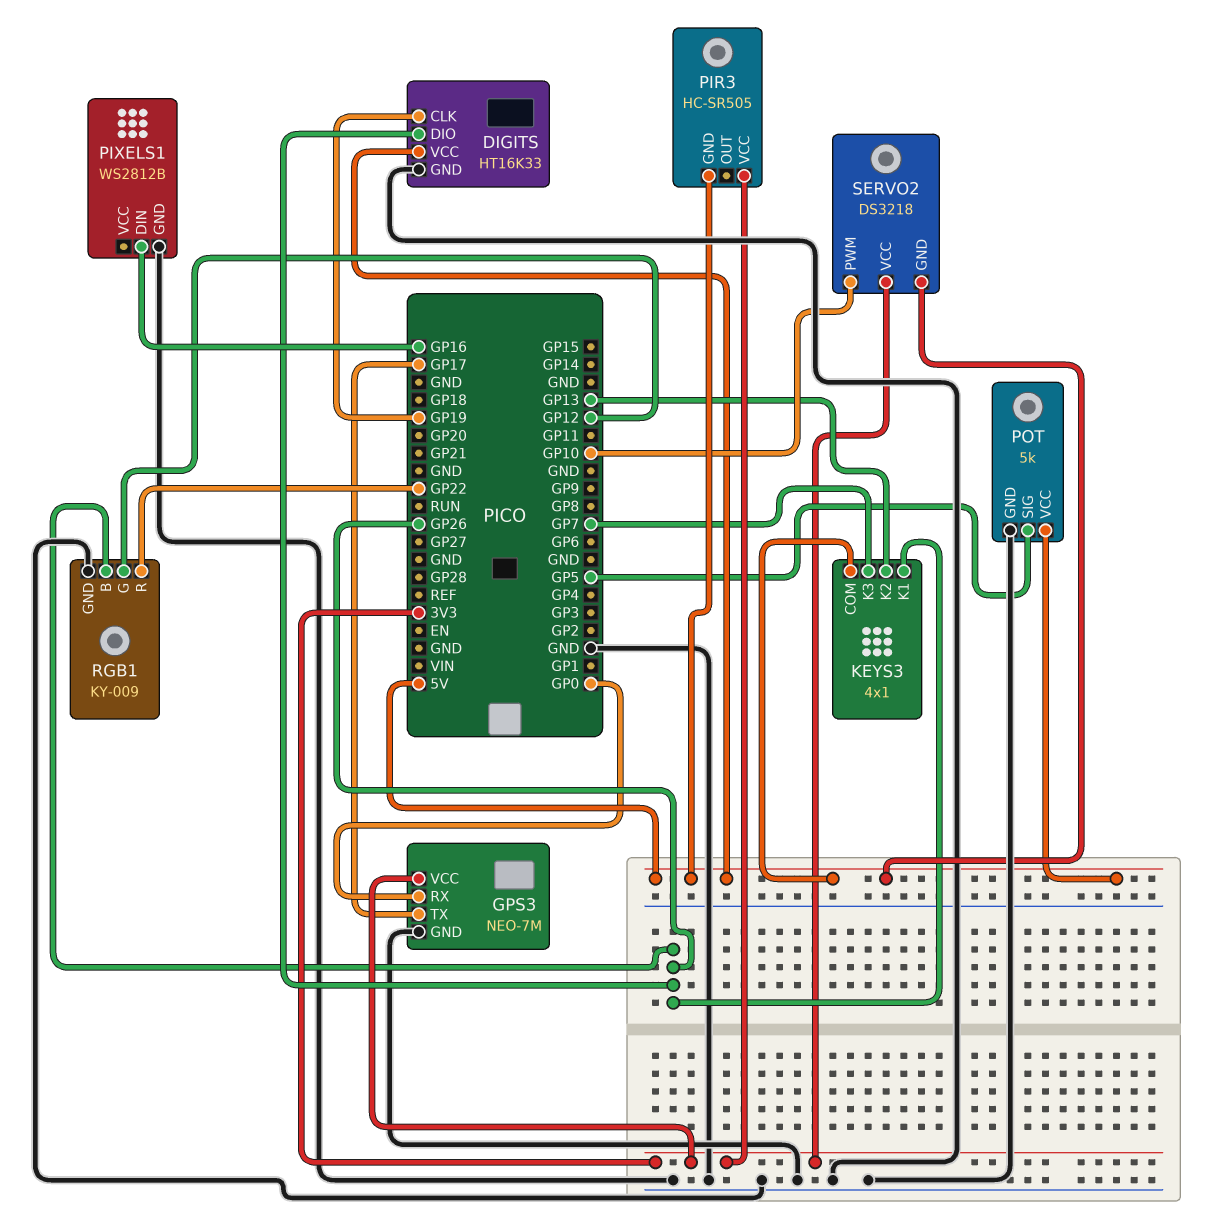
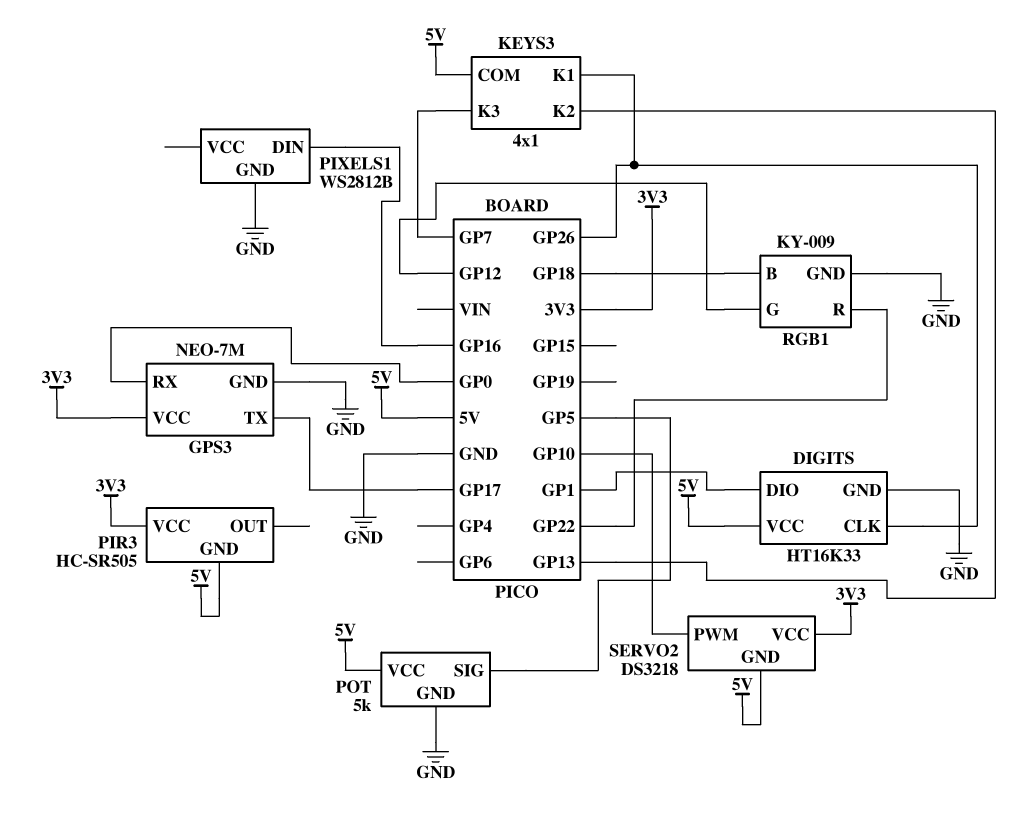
DIGITS pin CLK: GP19 -> GP26
DIGITS pin DIO: GP26 -> GP1
RGB1 pin B: GP26 -> GP18

